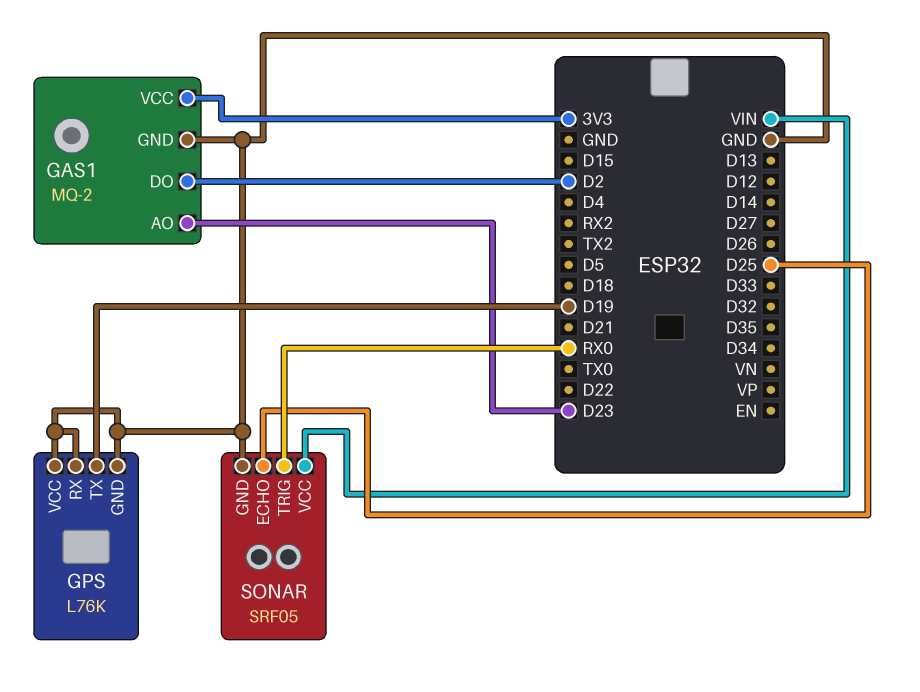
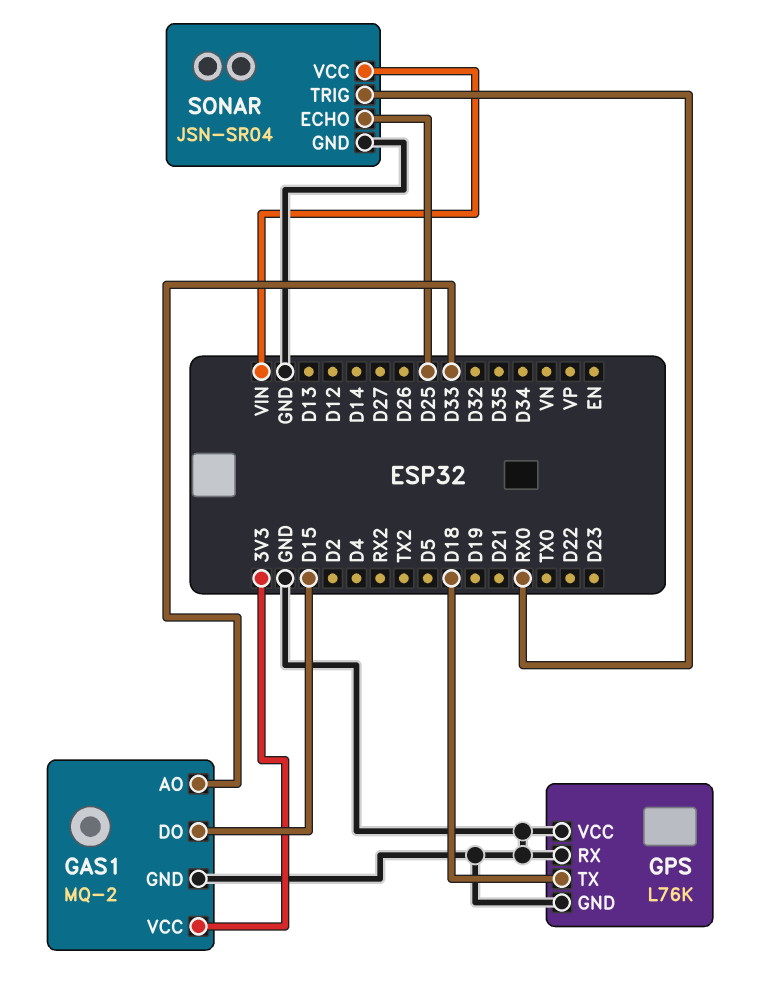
GAS1 pin AO: D23 -> D33
GAS1 pin DO: D2 -> D15
GPS pin TX: D19 -> D18
SONAR: SRF05 -> JSN-SR04

